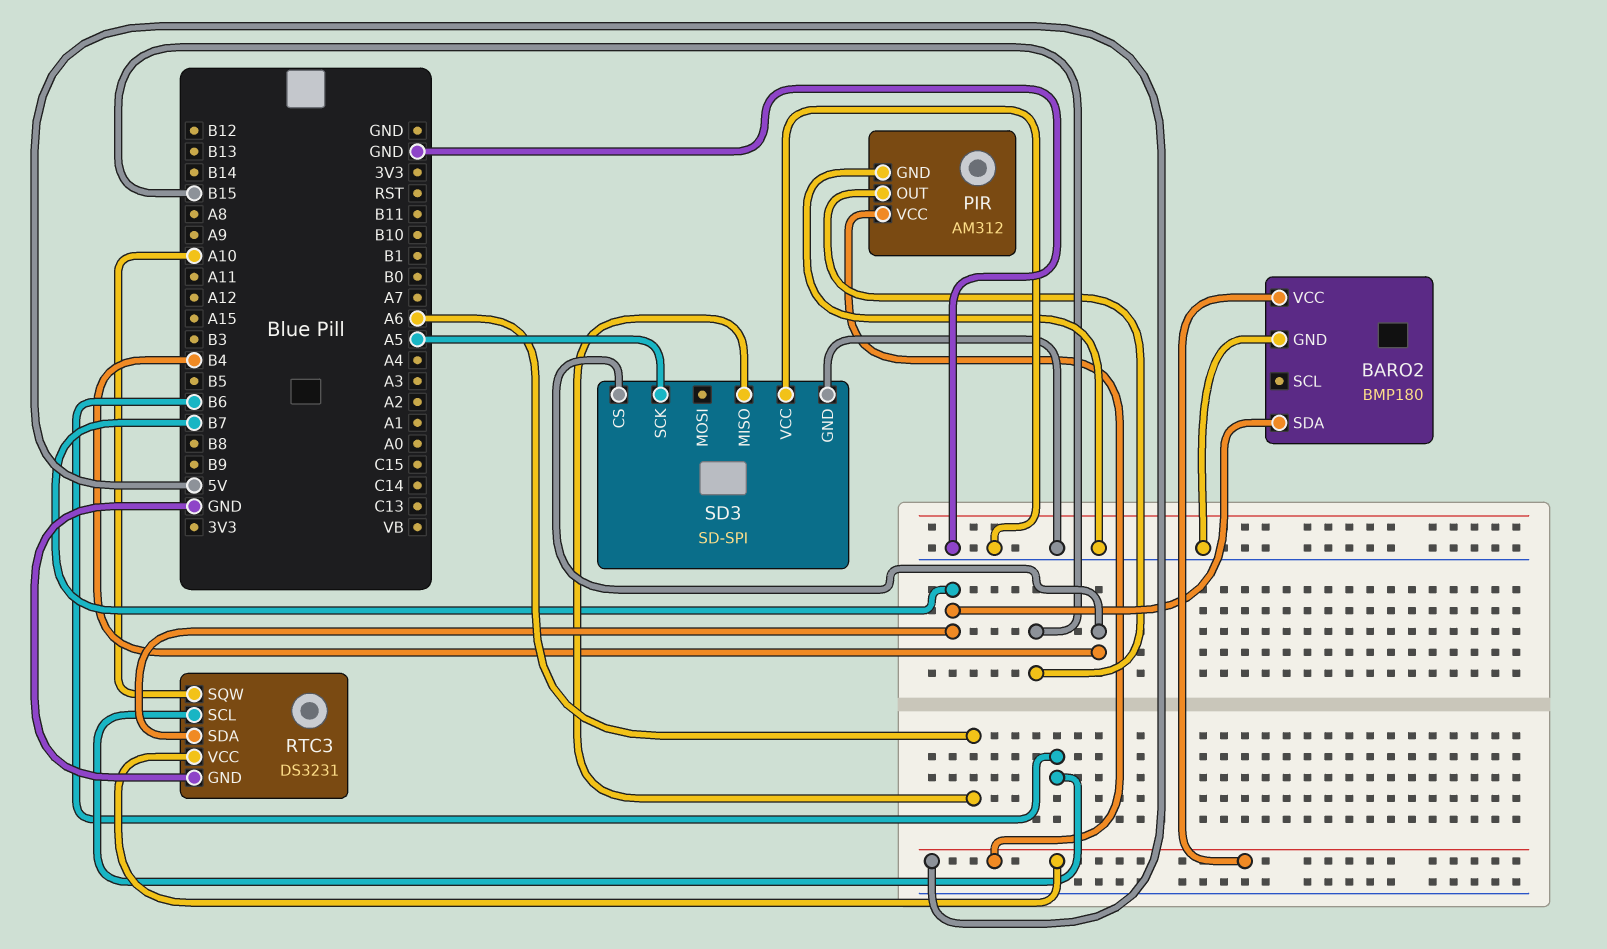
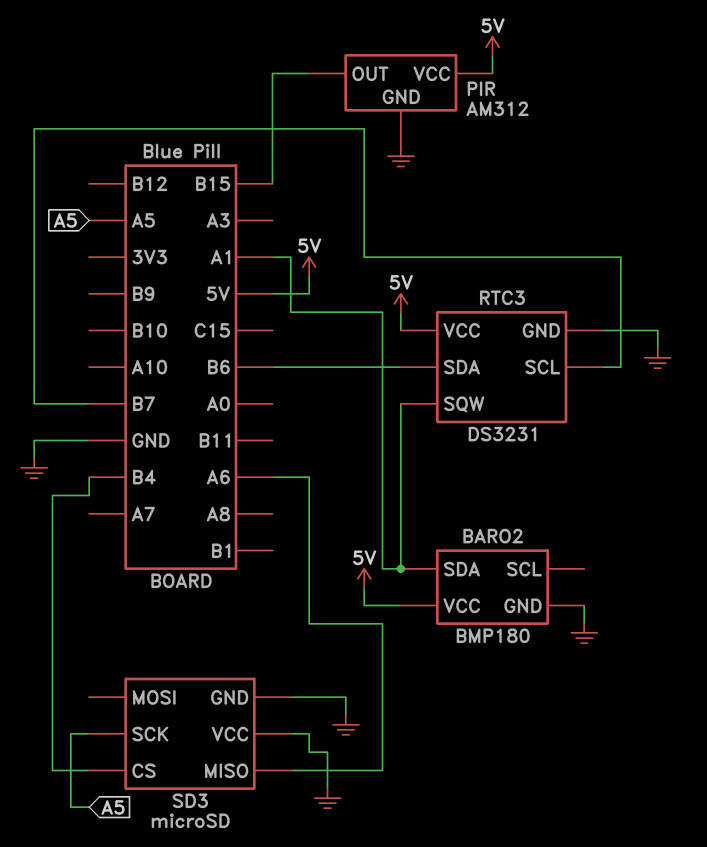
BARO2 pin SDA: B7 -> A1
RTC3 pin SCL: B6 -> B7
RTC3 pin SDA: B7 -> B6
RTC3 pin SQW: A10 -> A1
SD3: SD-SPI -> microSD

